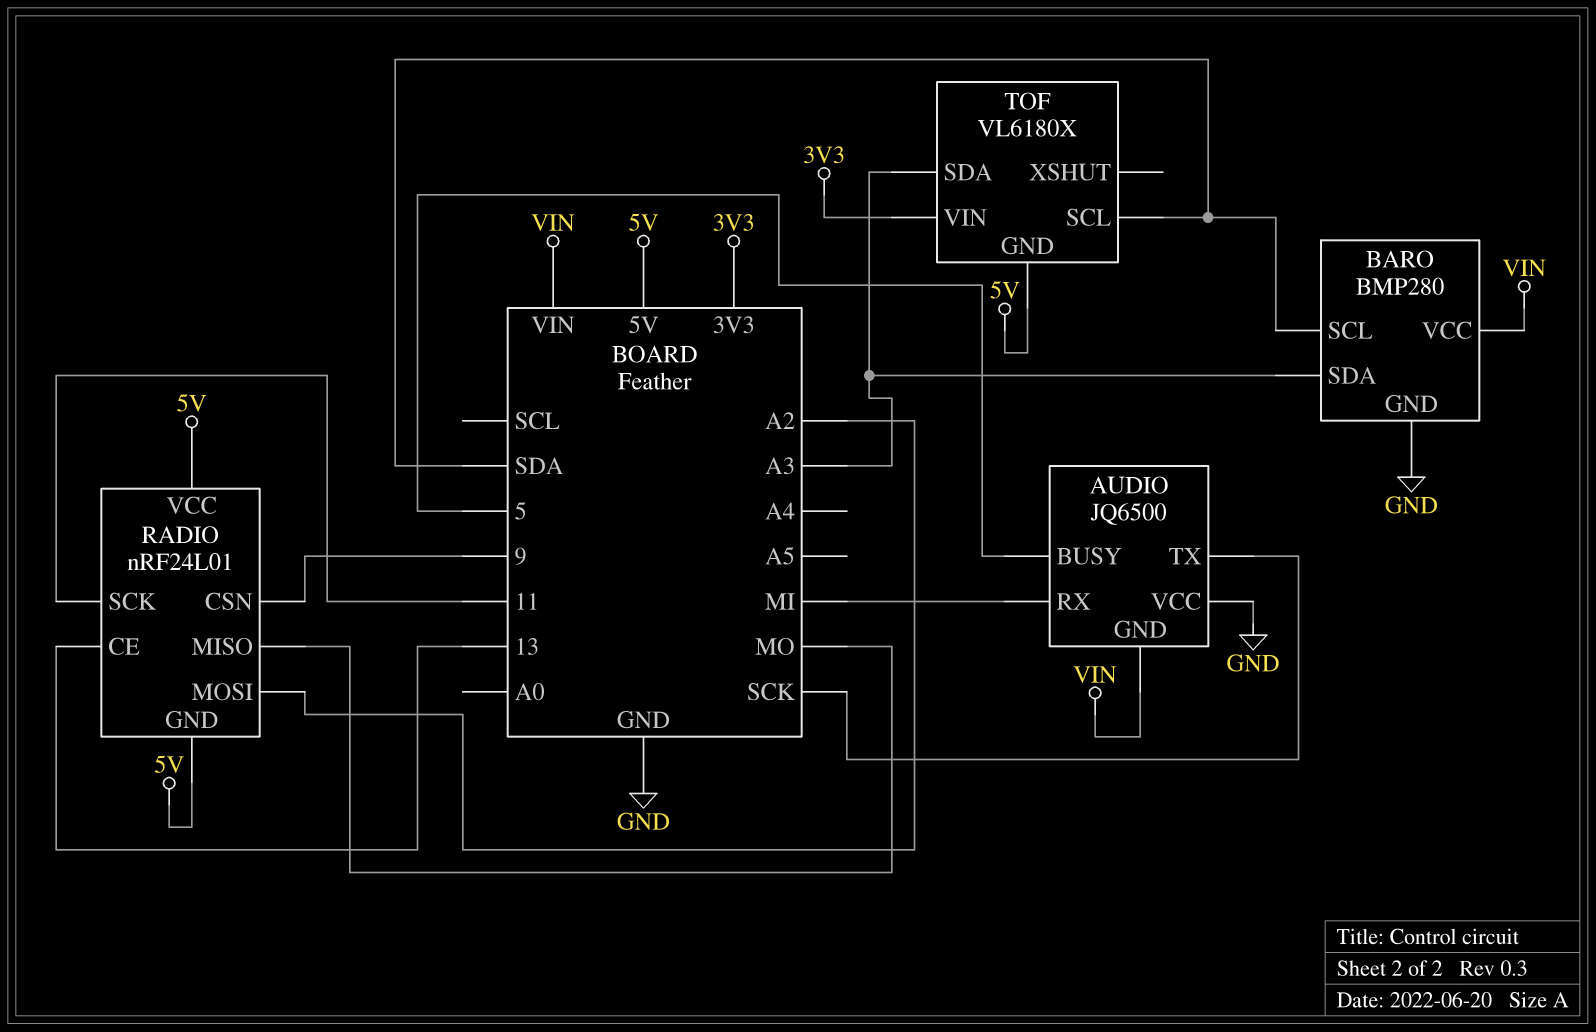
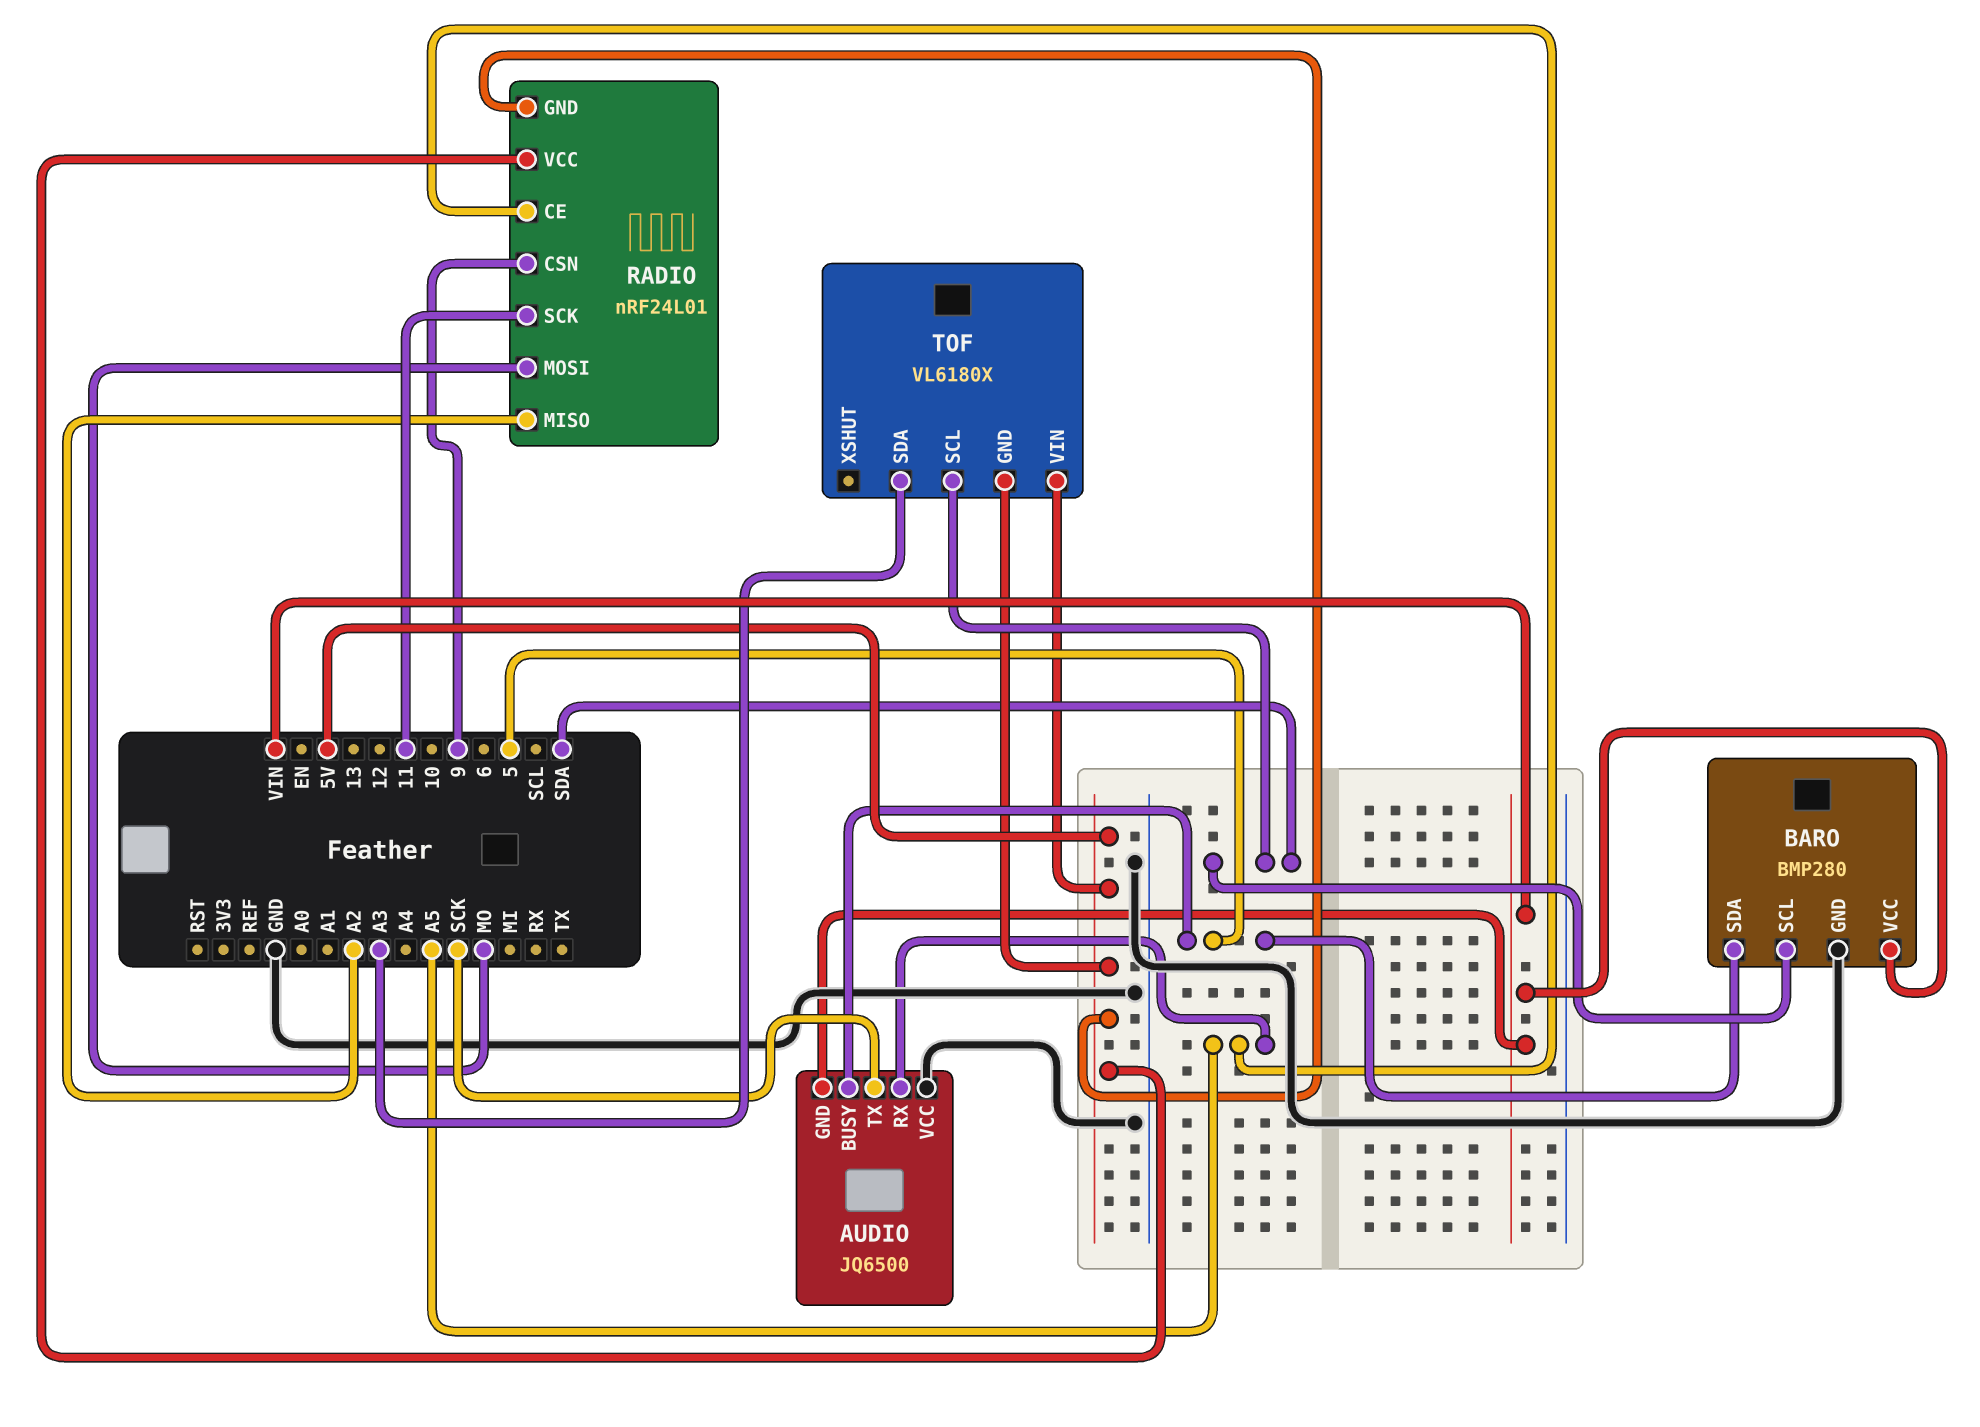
AUDIO pin RX: MI -> A5
BARO pin SDA: A3 -> 5
RADIO pin CE: 13 -> A5
RADIO pin MISO: MO -> A2
RADIO pin MOSI: A2 -> MO
TOF pin VIN: 3V3 -> 5V

